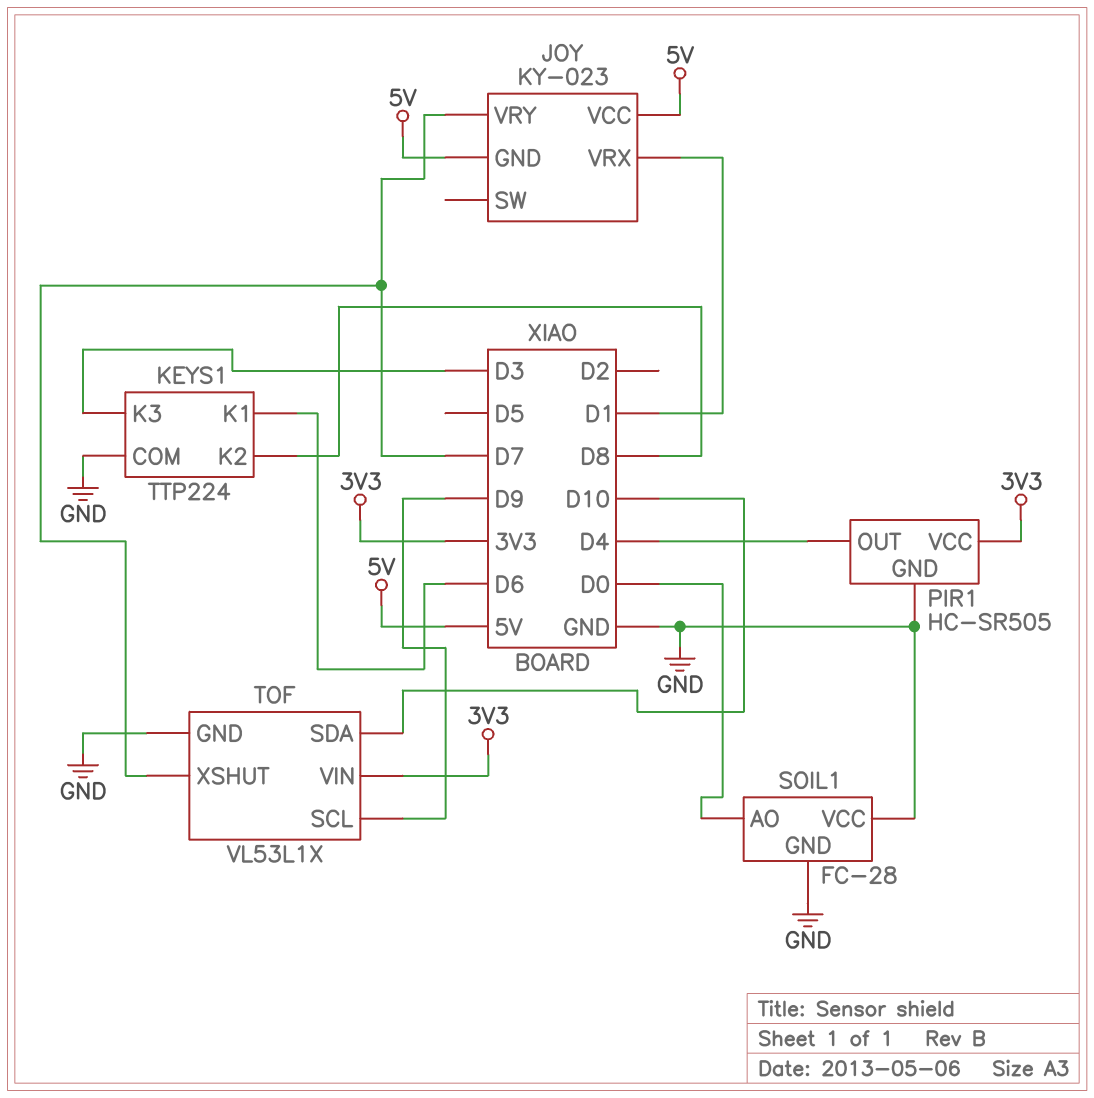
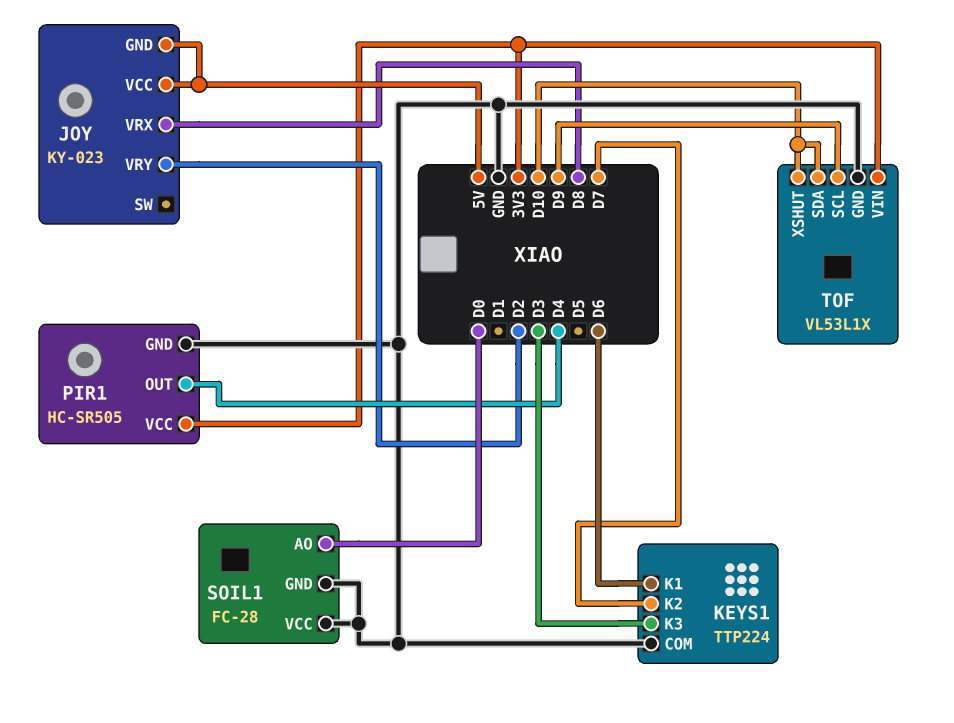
JOY pin VRX: D1 -> D8
JOY pin VRY: D7 -> D2
KEYS1 pin K2: D8 -> D7
TOF pin XSHUT: D7 -> D10

